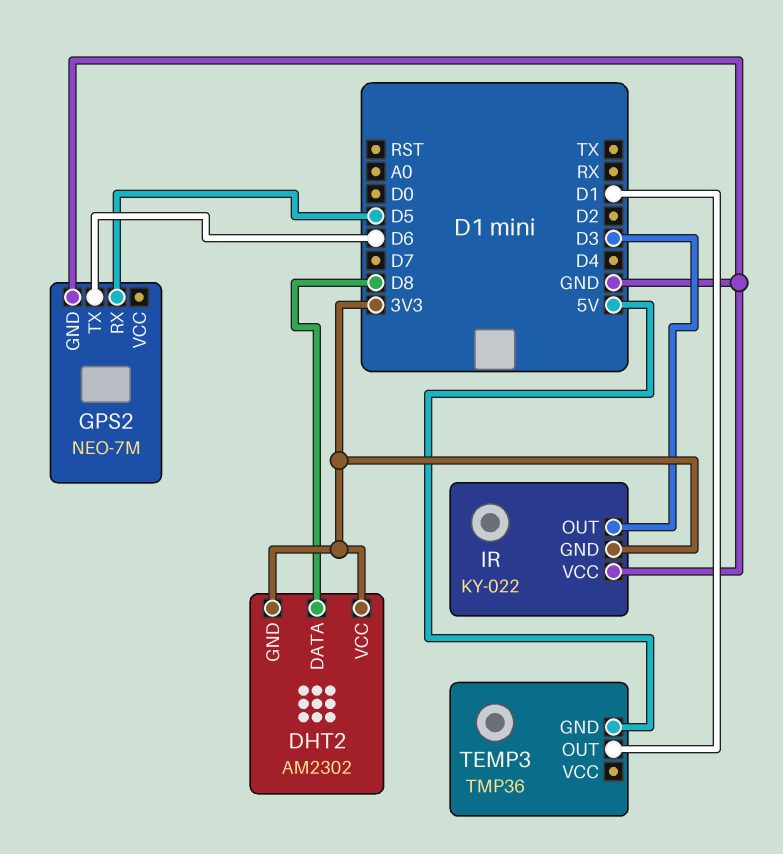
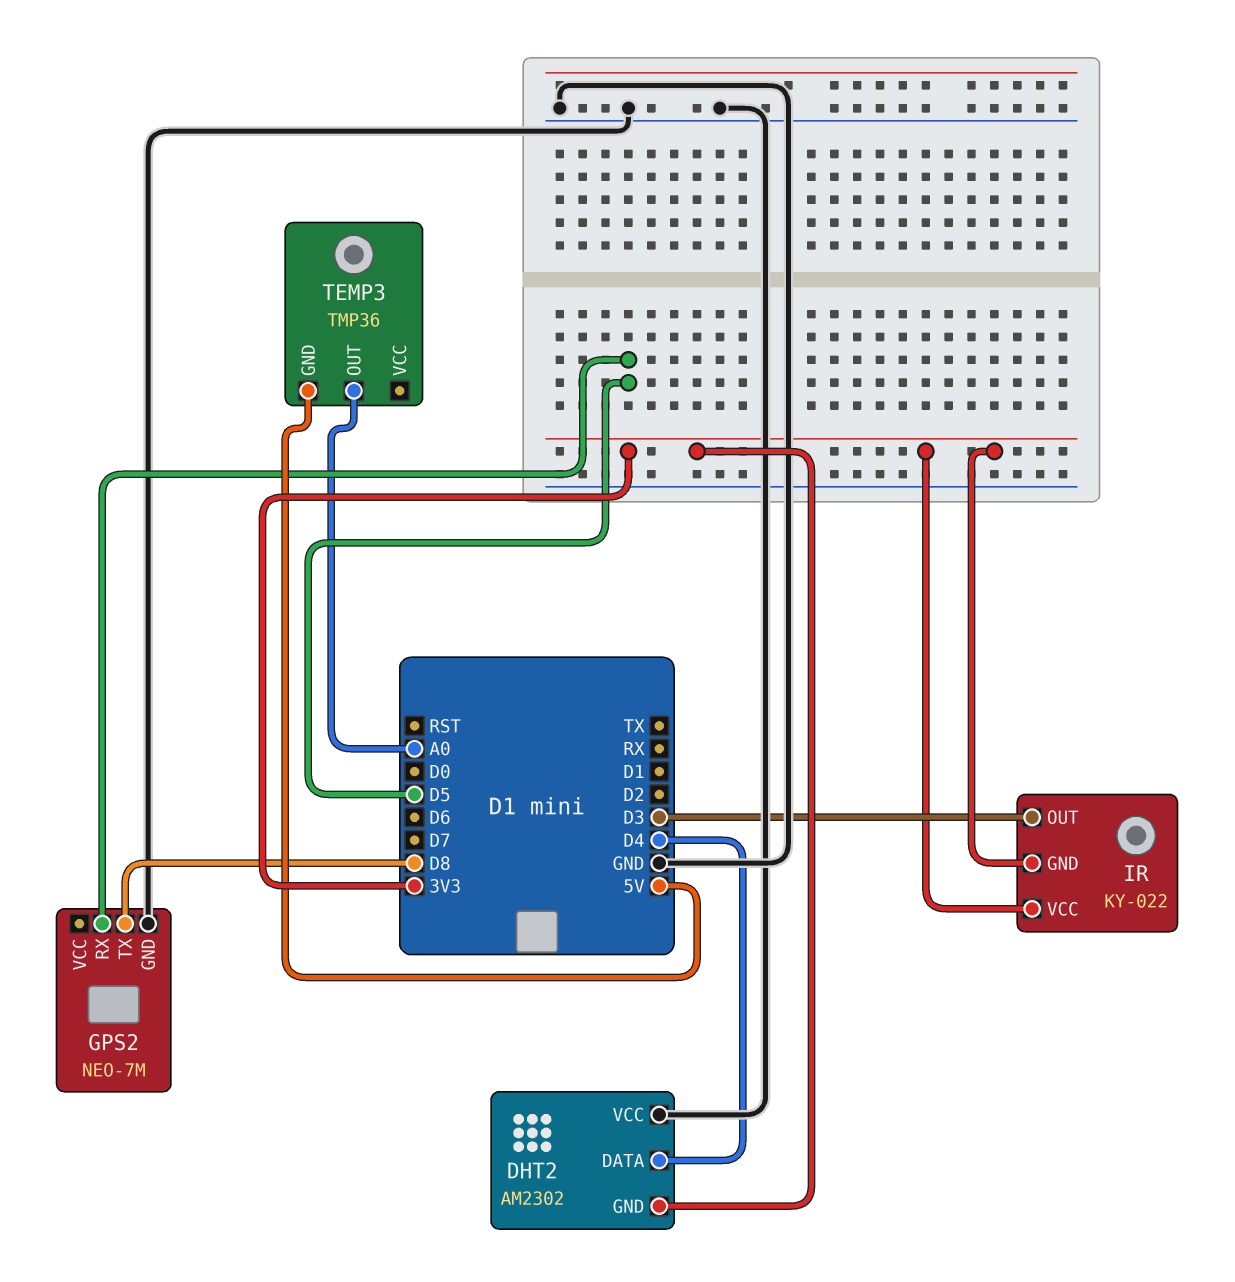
DHT2 pin DATA: D8 -> D4
DHT2 pin VCC: 3V3 -> GND
GPS2 pin TX: D6 -> D8
IR pin VCC: GND -> 3V3
TEMP3 pin OUT: D1 -> A0

